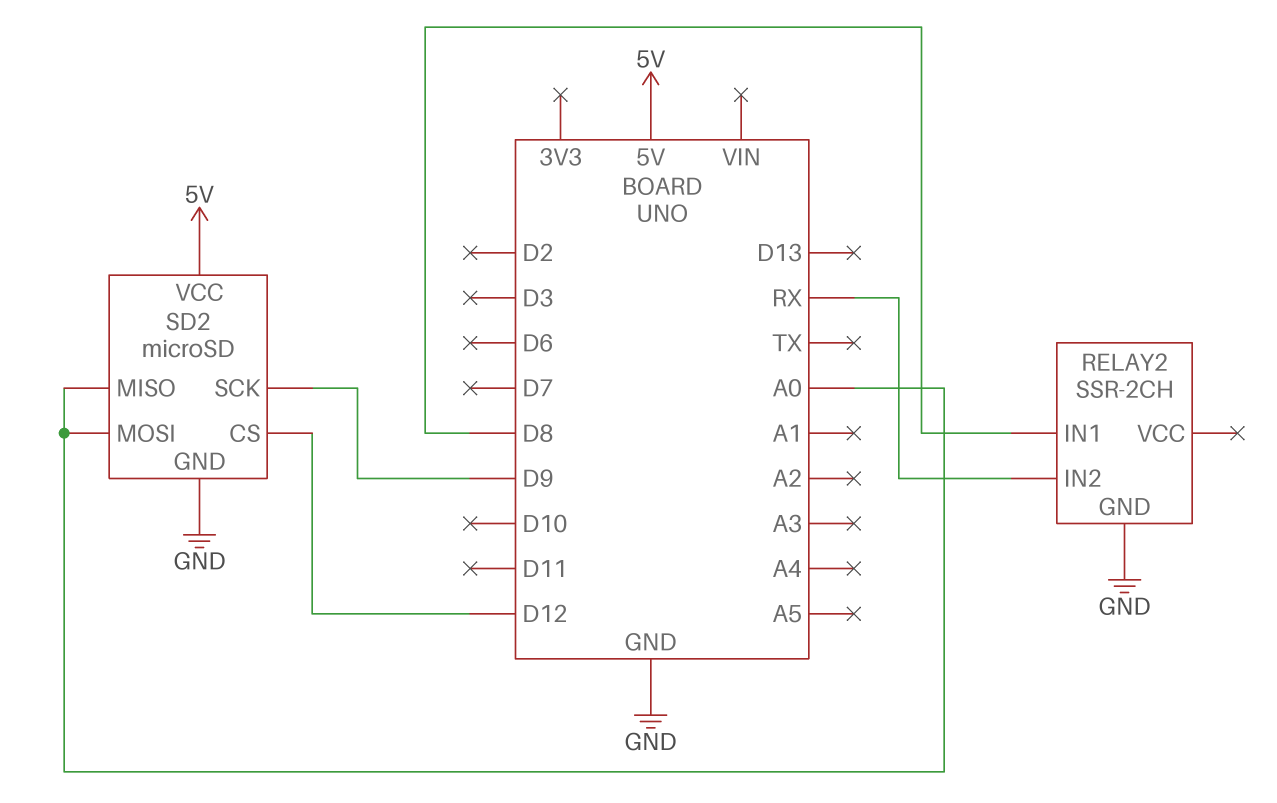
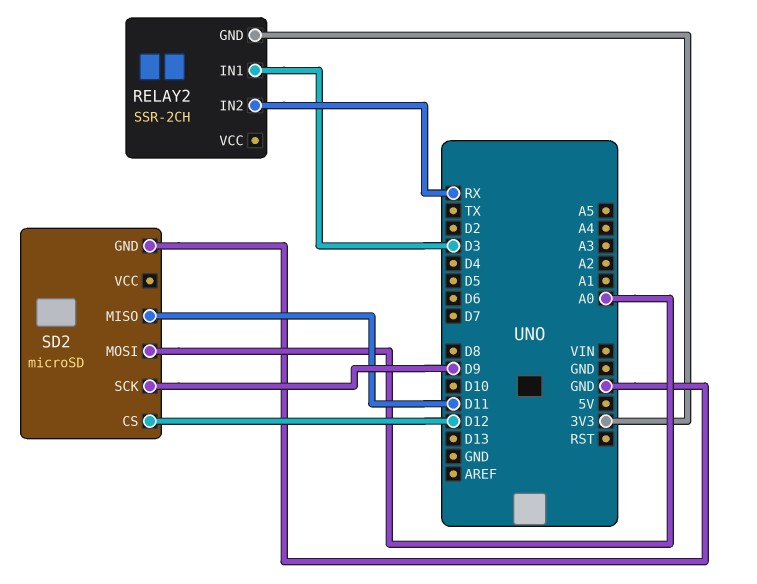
RELAY2 pin GND: GND -> 3V3
RELAY2 pin IN1: D8 -> D3
SD2 pin MISO: A0 -> D11
SD2 pin VCC: 5V -> none

